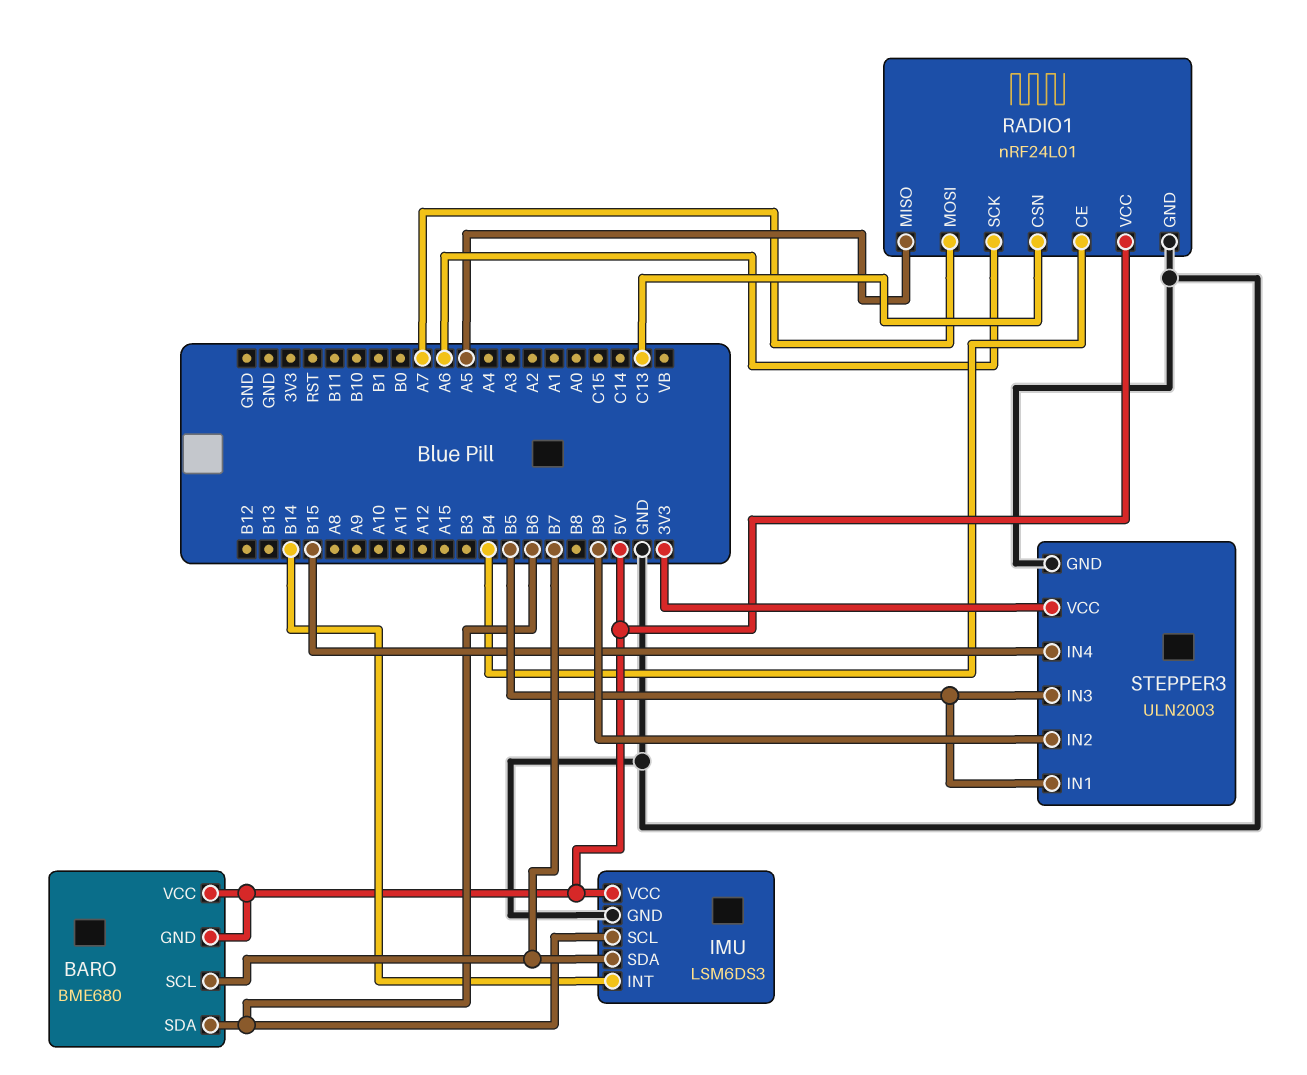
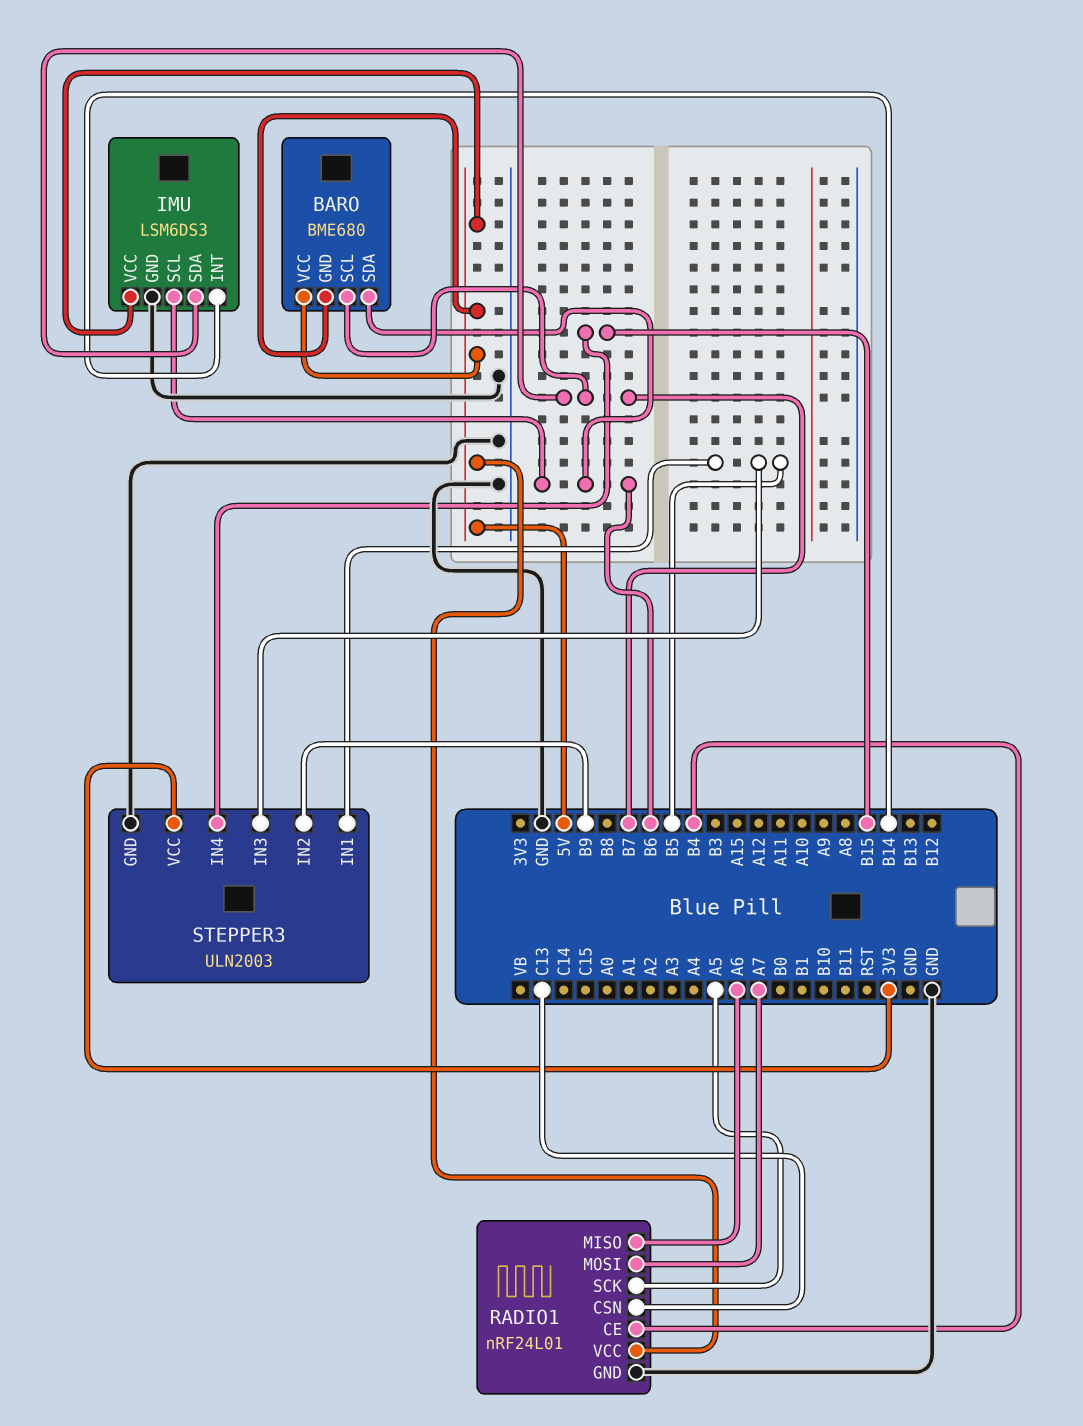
RADIO1 pin MISO: A5 -> A6
RADIO1 pin SCK: A6 -> A5

